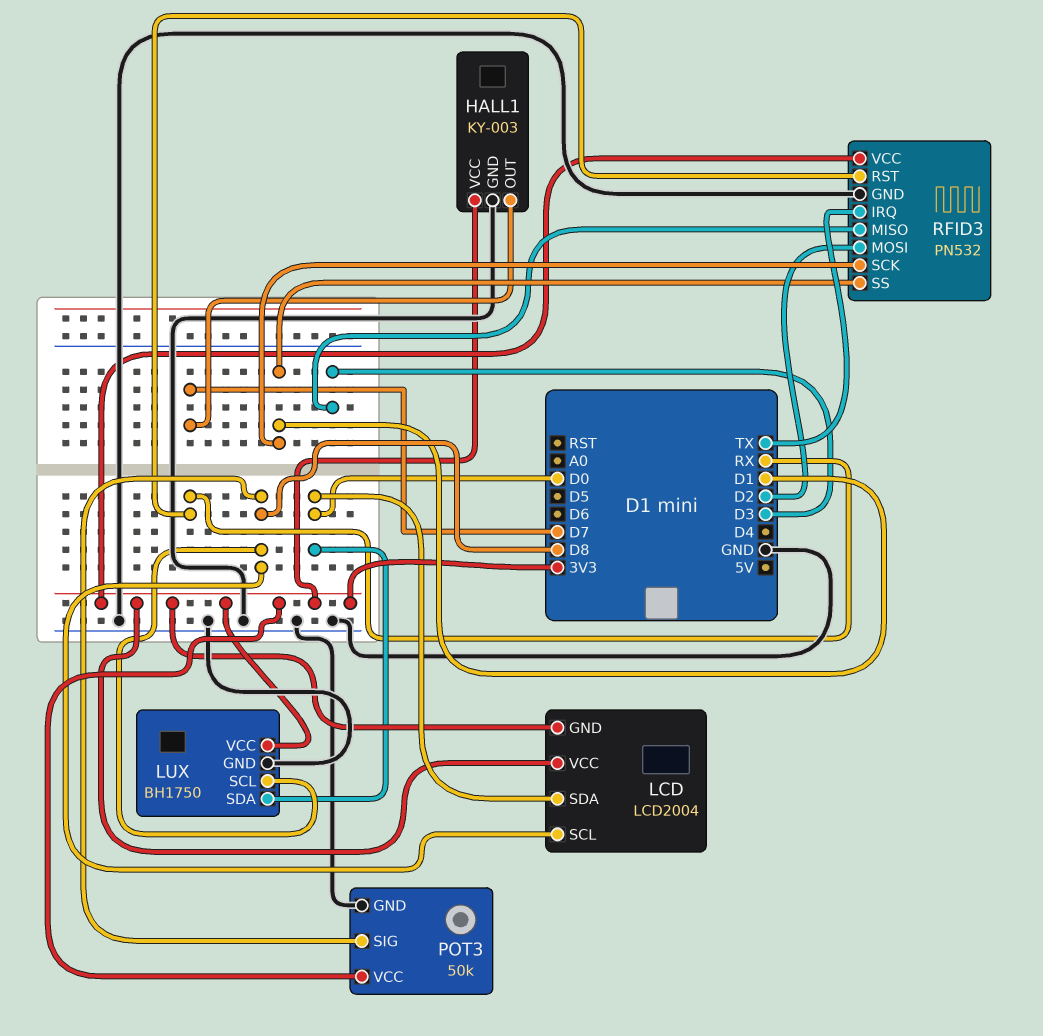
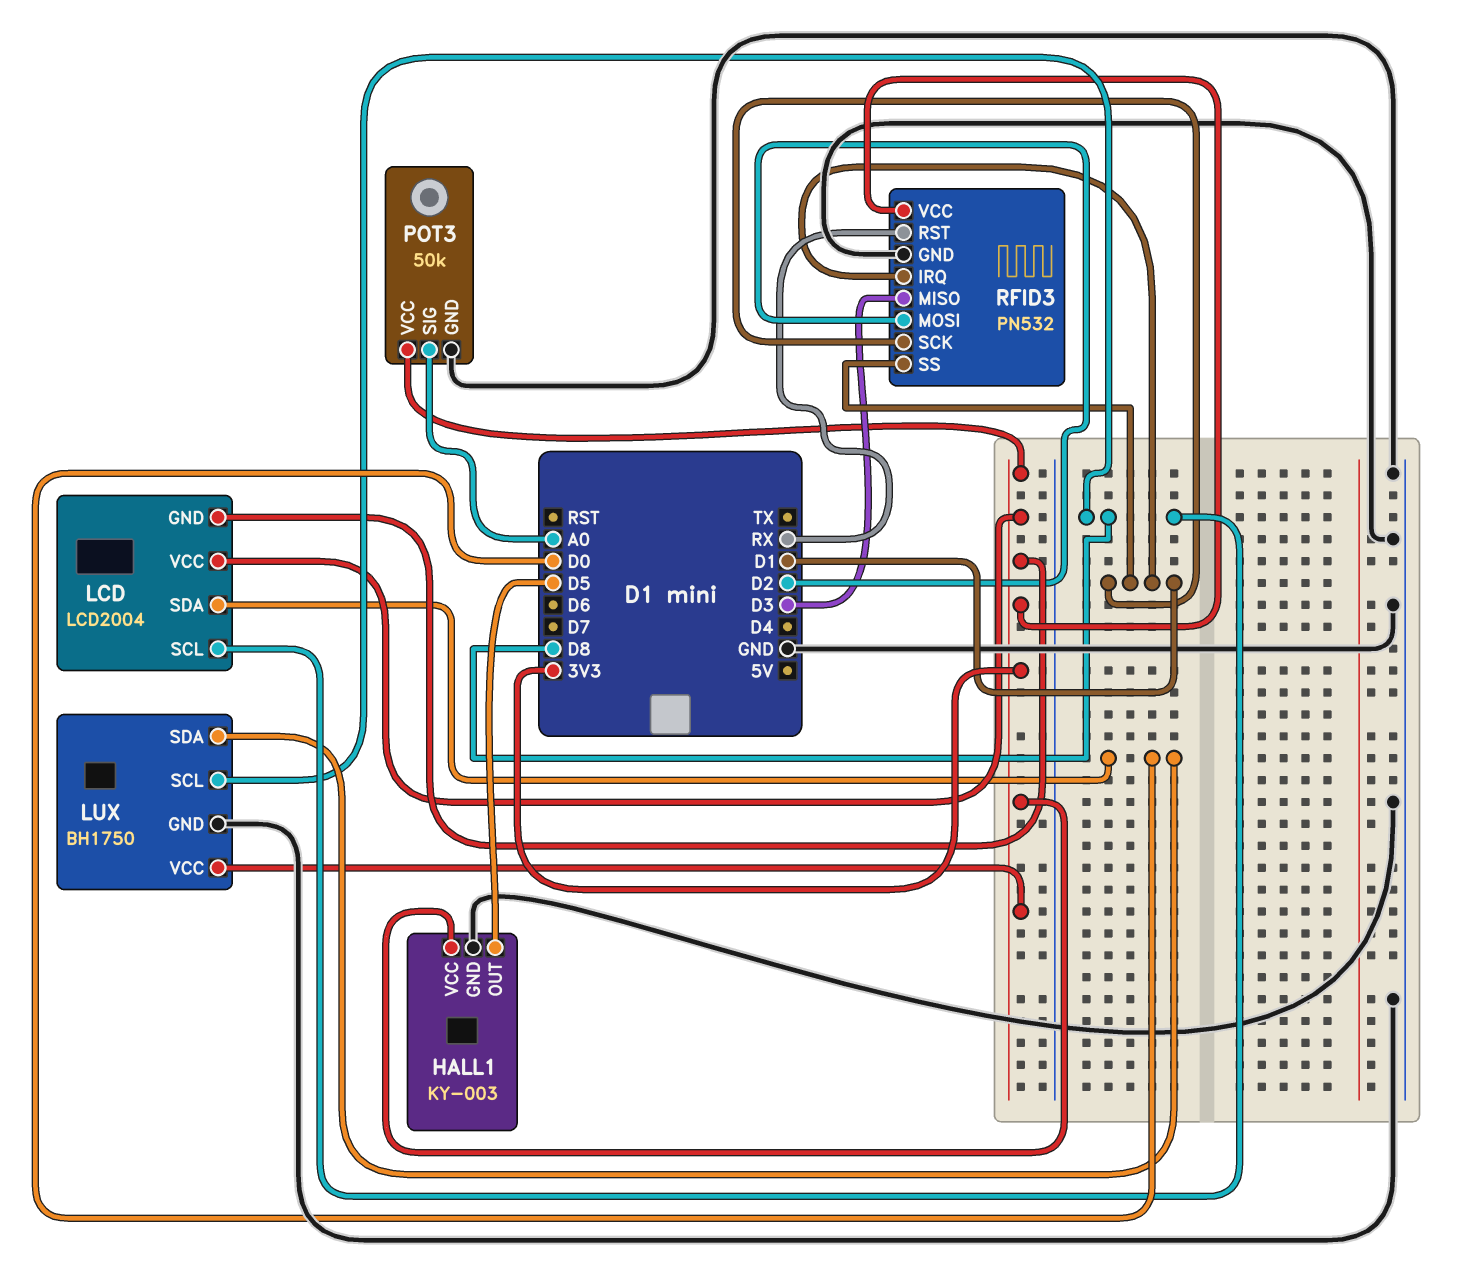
HALL1 pin OUT: D7 -> D5
POT3 pin SIG: D8 -> A0
RFID3 pin IRQ: TX -> D1

